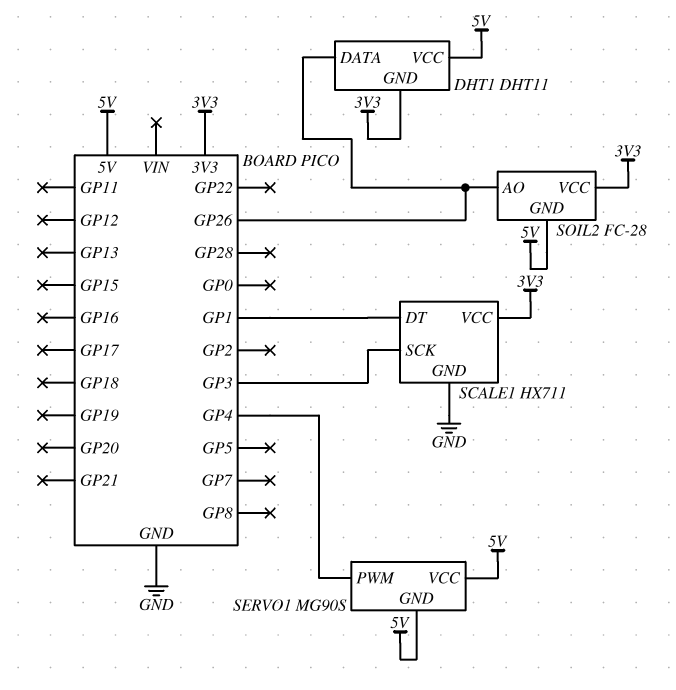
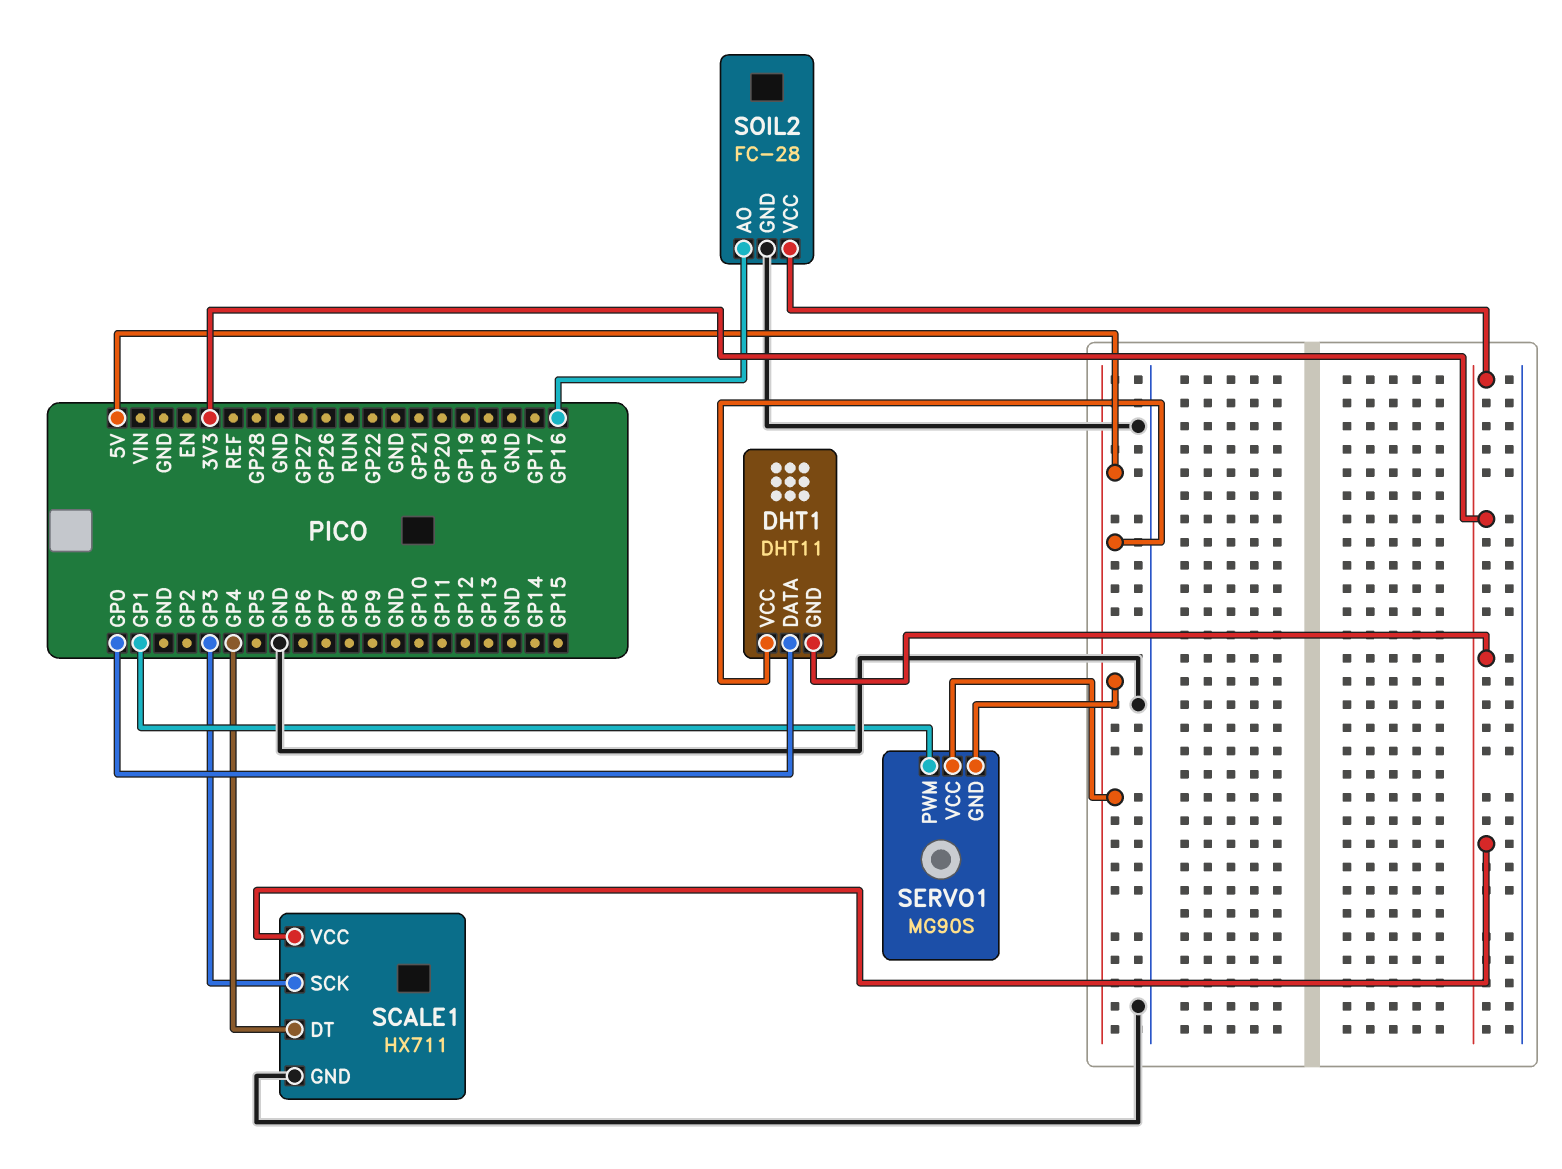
DHT1 pin DATA: GP26 -> GP0
SCALE1 pin DT: GP1 -> GP4
SERVO1 pin PWM: GP4 -> GP1
SOIL2 pin AO: GP26 -> GP16
SOIL2 pin GND: 5V -> GND

